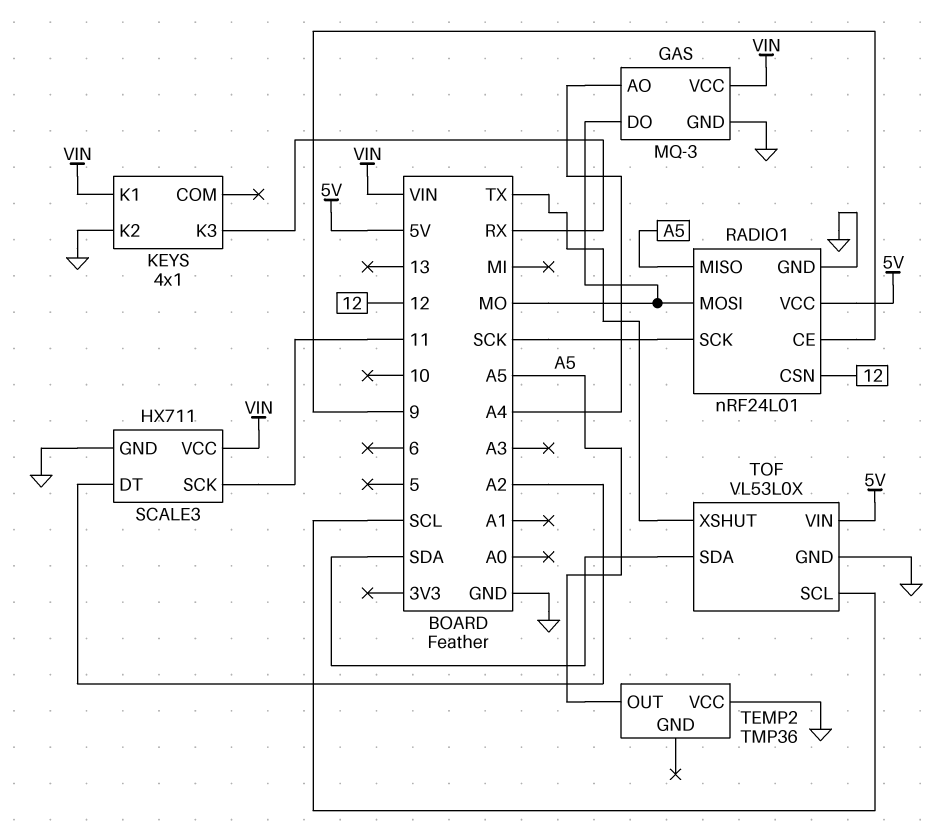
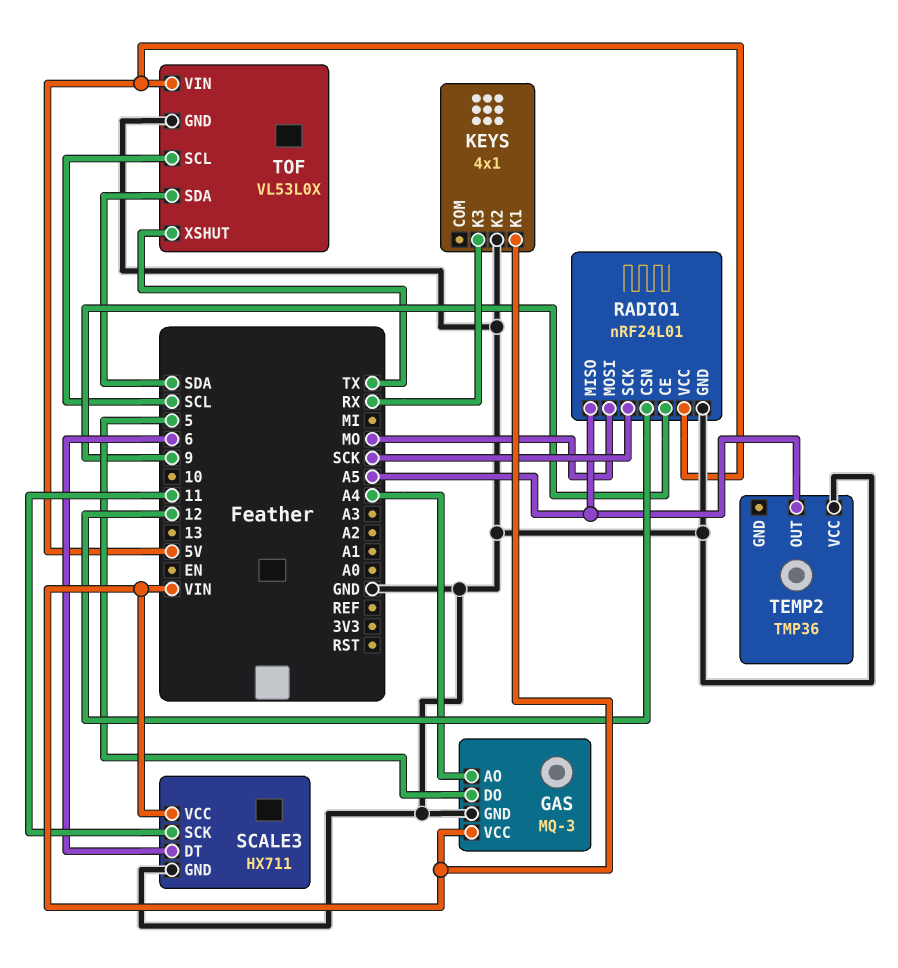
GAS pin DO: MO -> 5
SCALE3 pin DT: A2 -> 6

